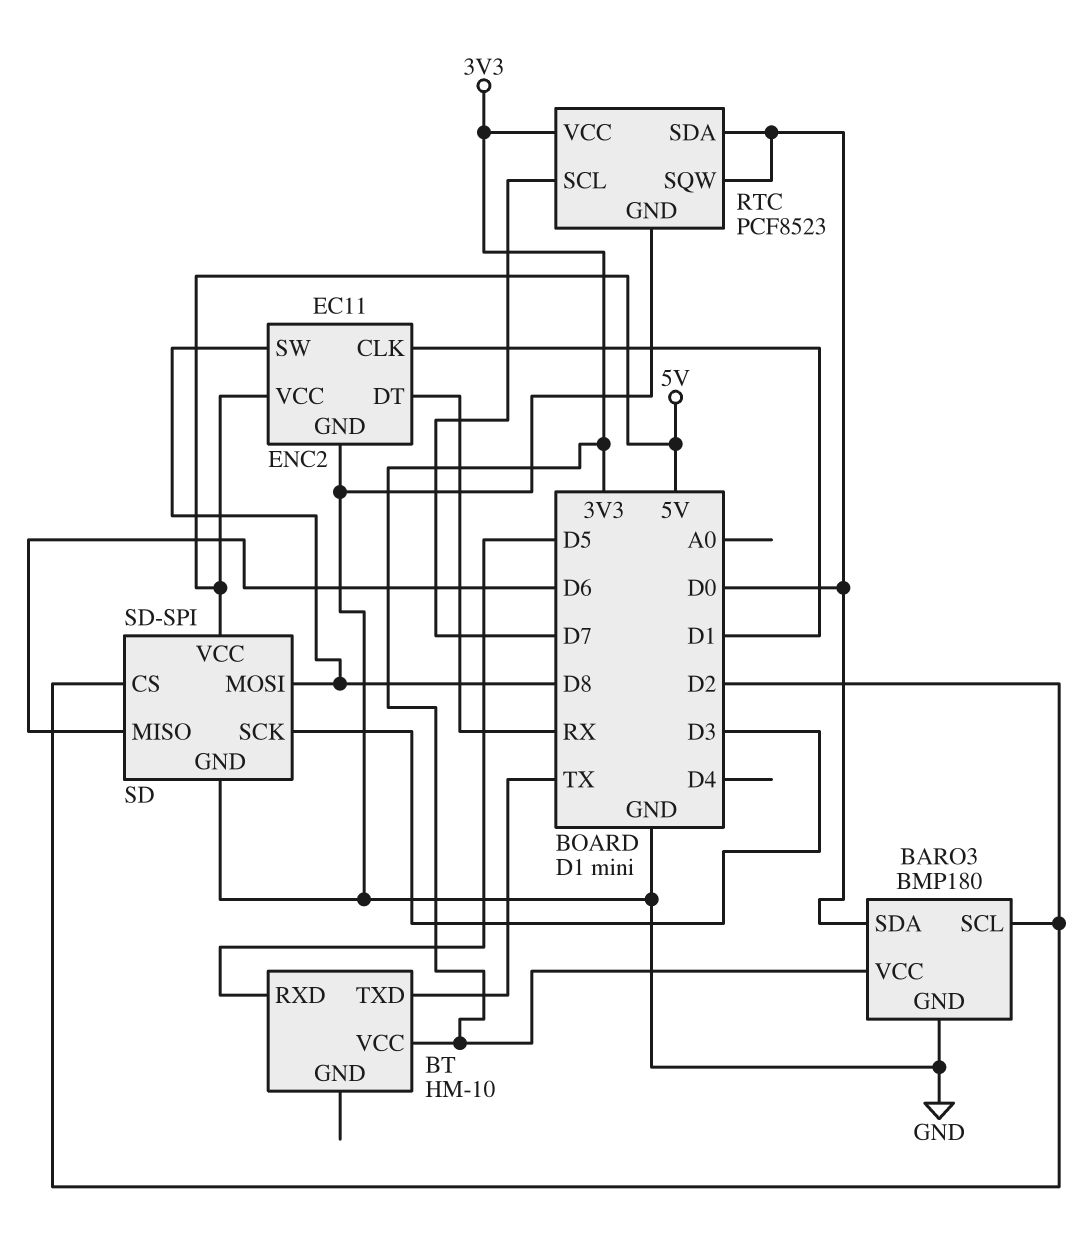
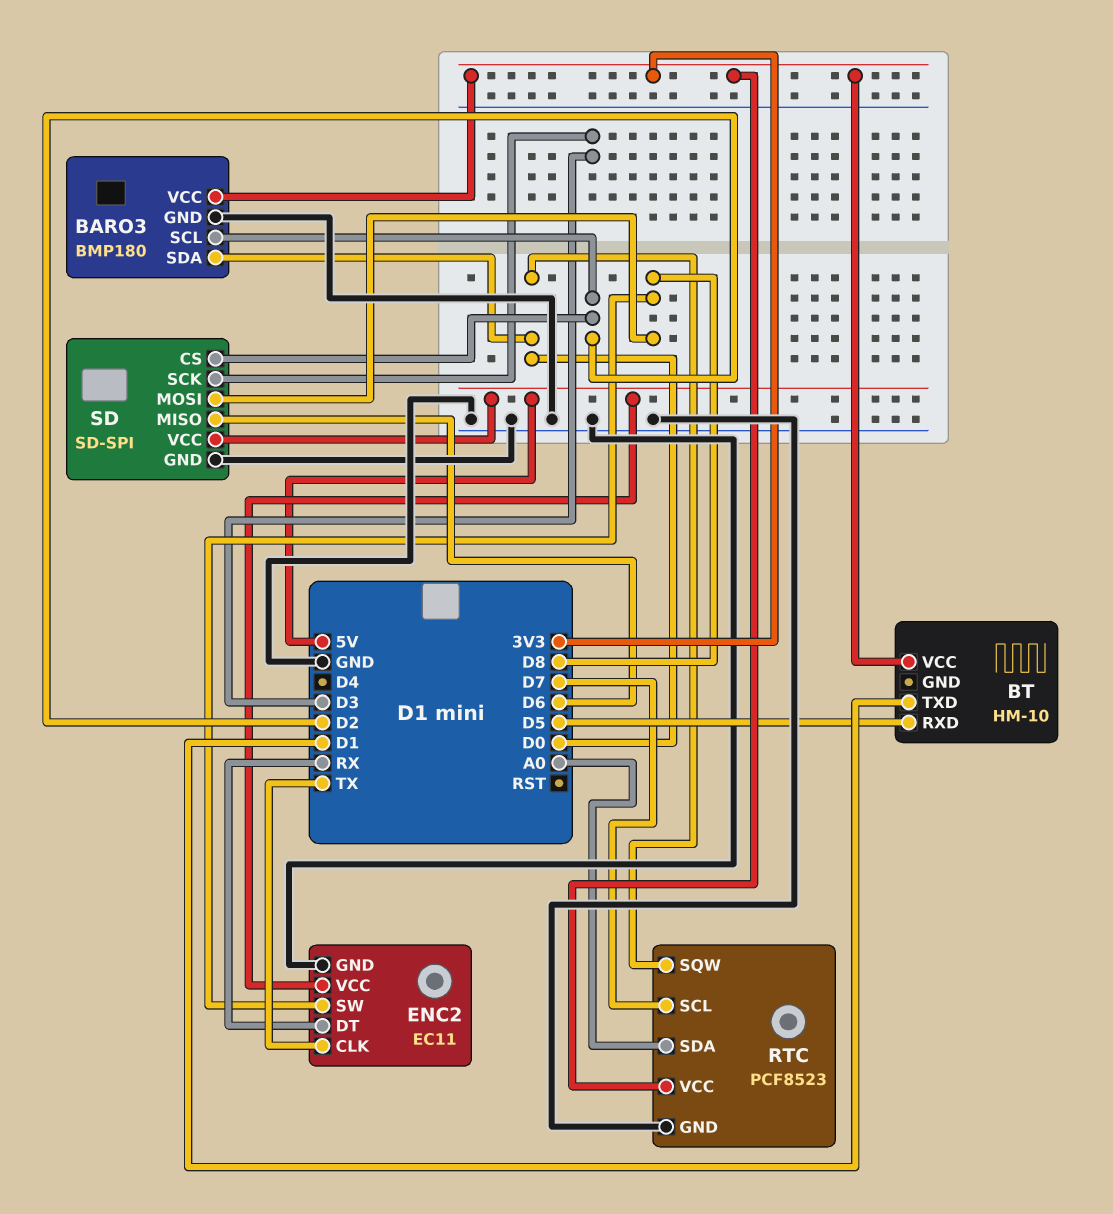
BT pin TXD: TX -> D1
ENC2 pin CLK: D1 -> TX
RTC pin SDA: D0 -> A0

